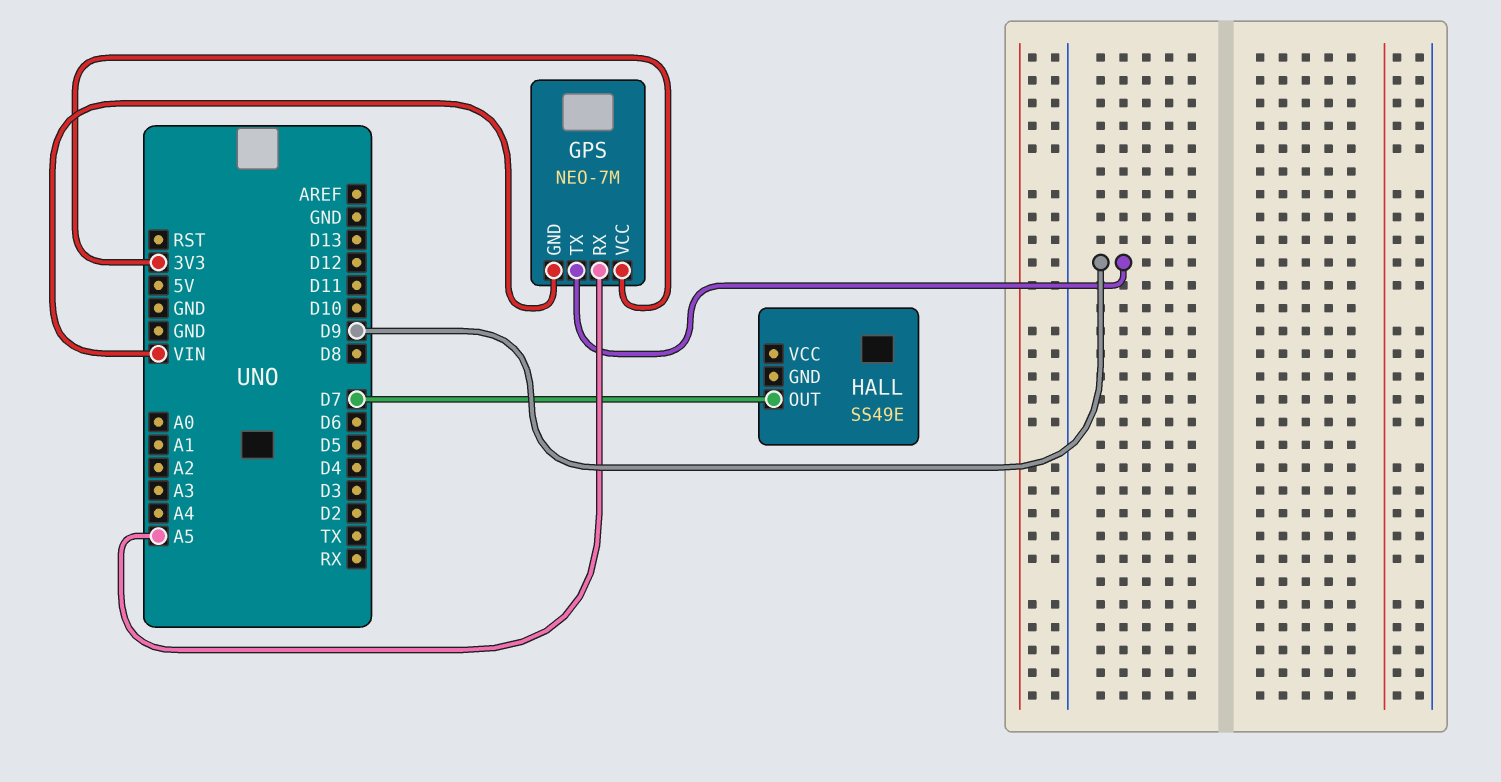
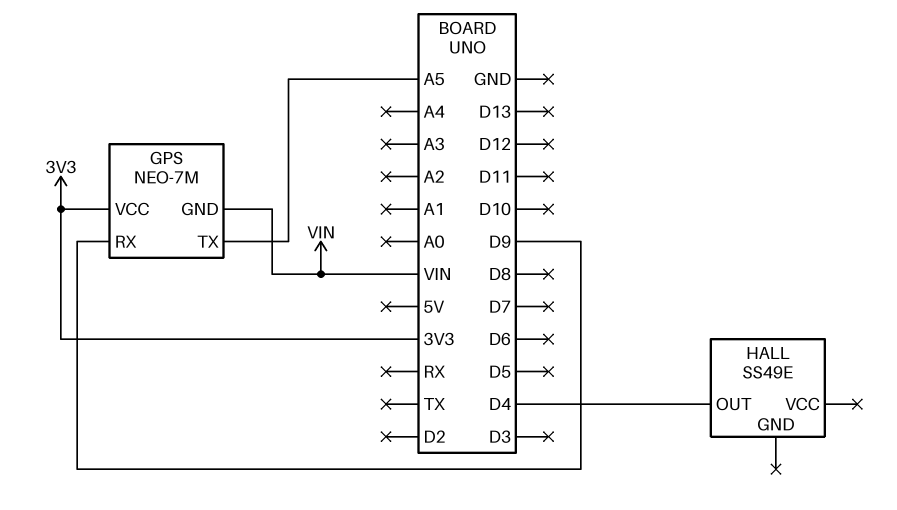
GPS pin RX: A5 -> D9
GPS pin TX: D9 -> A5
HALL pin OUT: D7 -> D4

